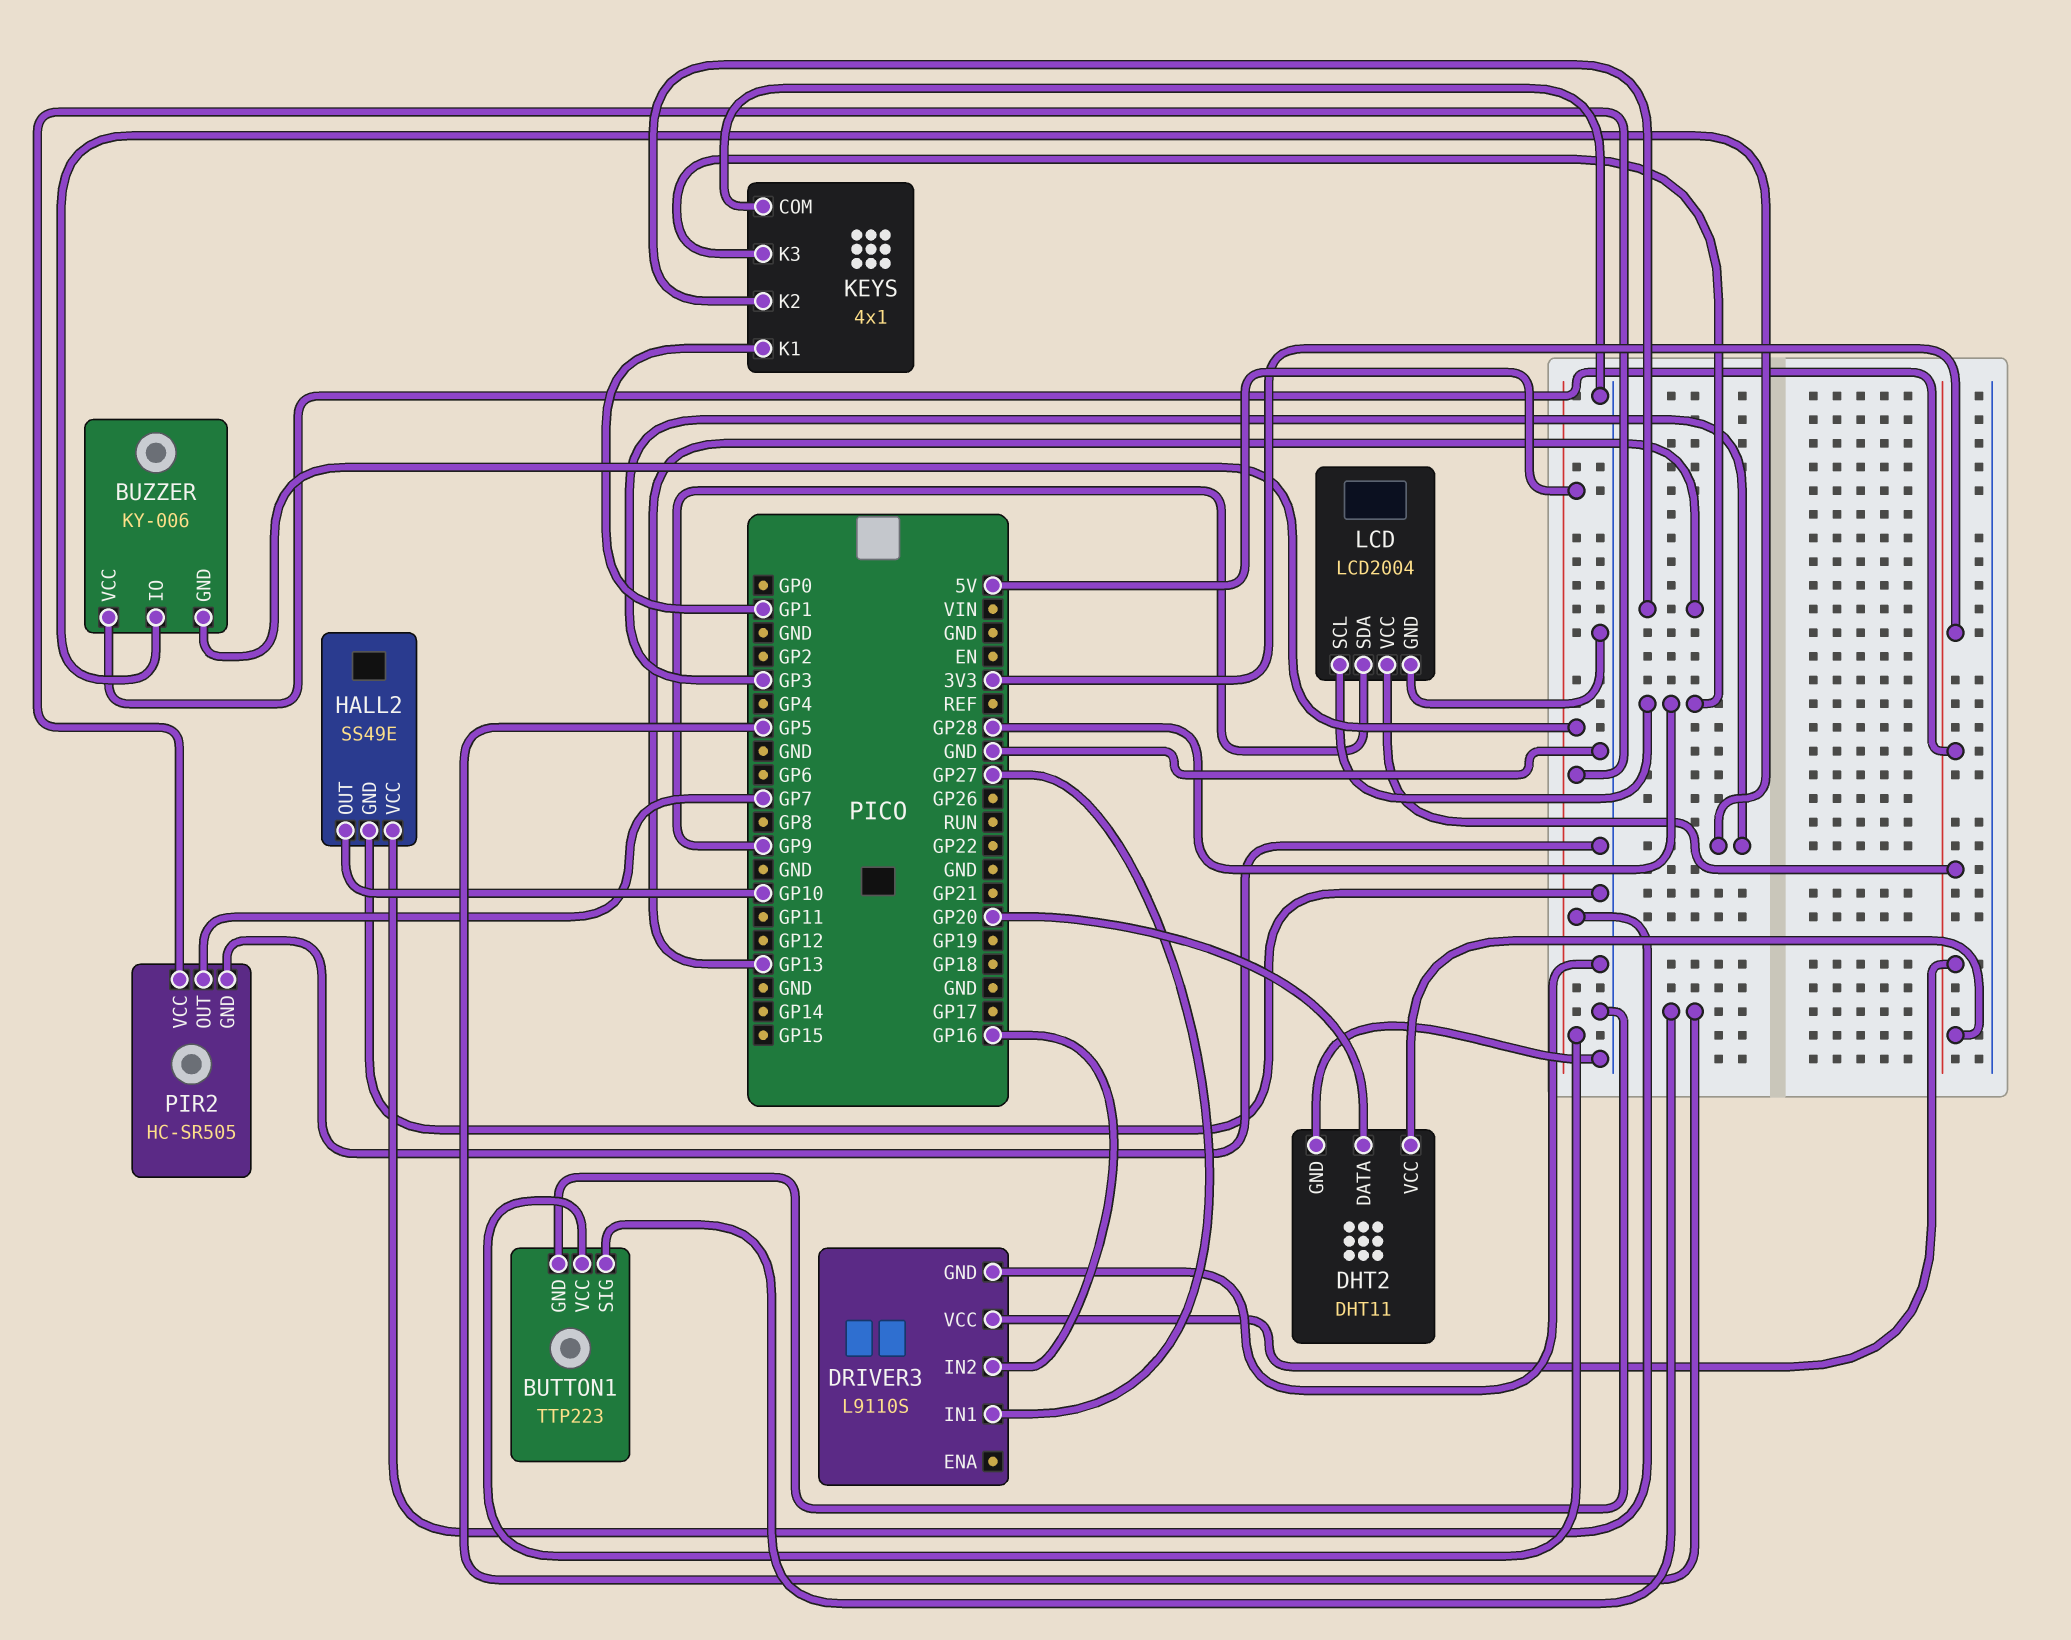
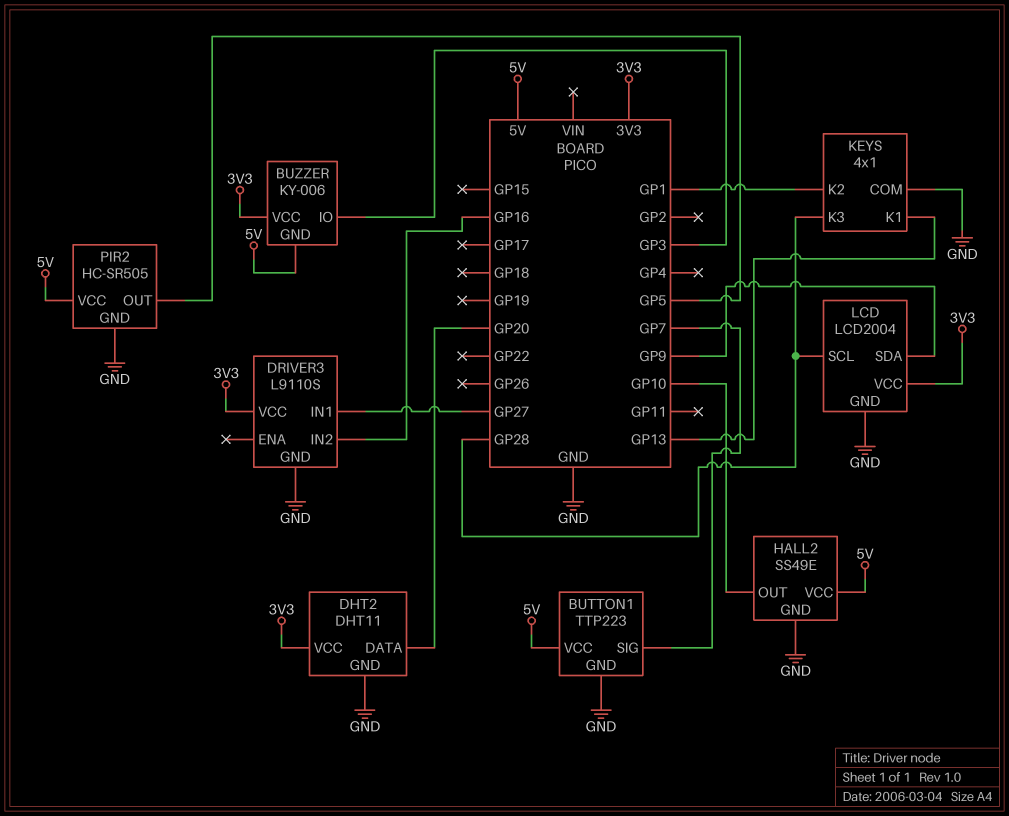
BUTTON1 pin SIG: GP5 -> GP7
KEYS pin K1: GP1 -> GP13
KEYS pin K2: GP13 -> GP1
PIR2 pin OUT: GP7 -> GP5

